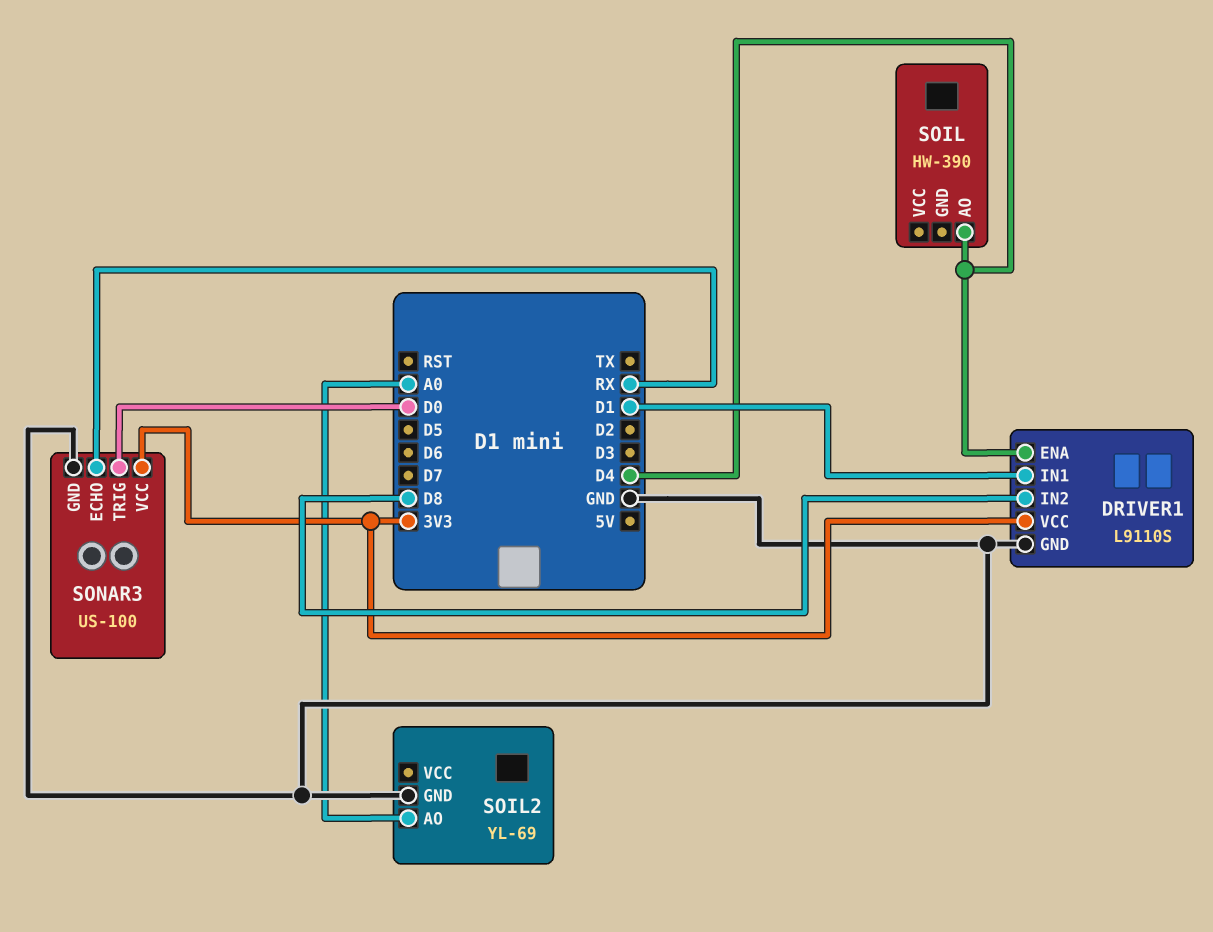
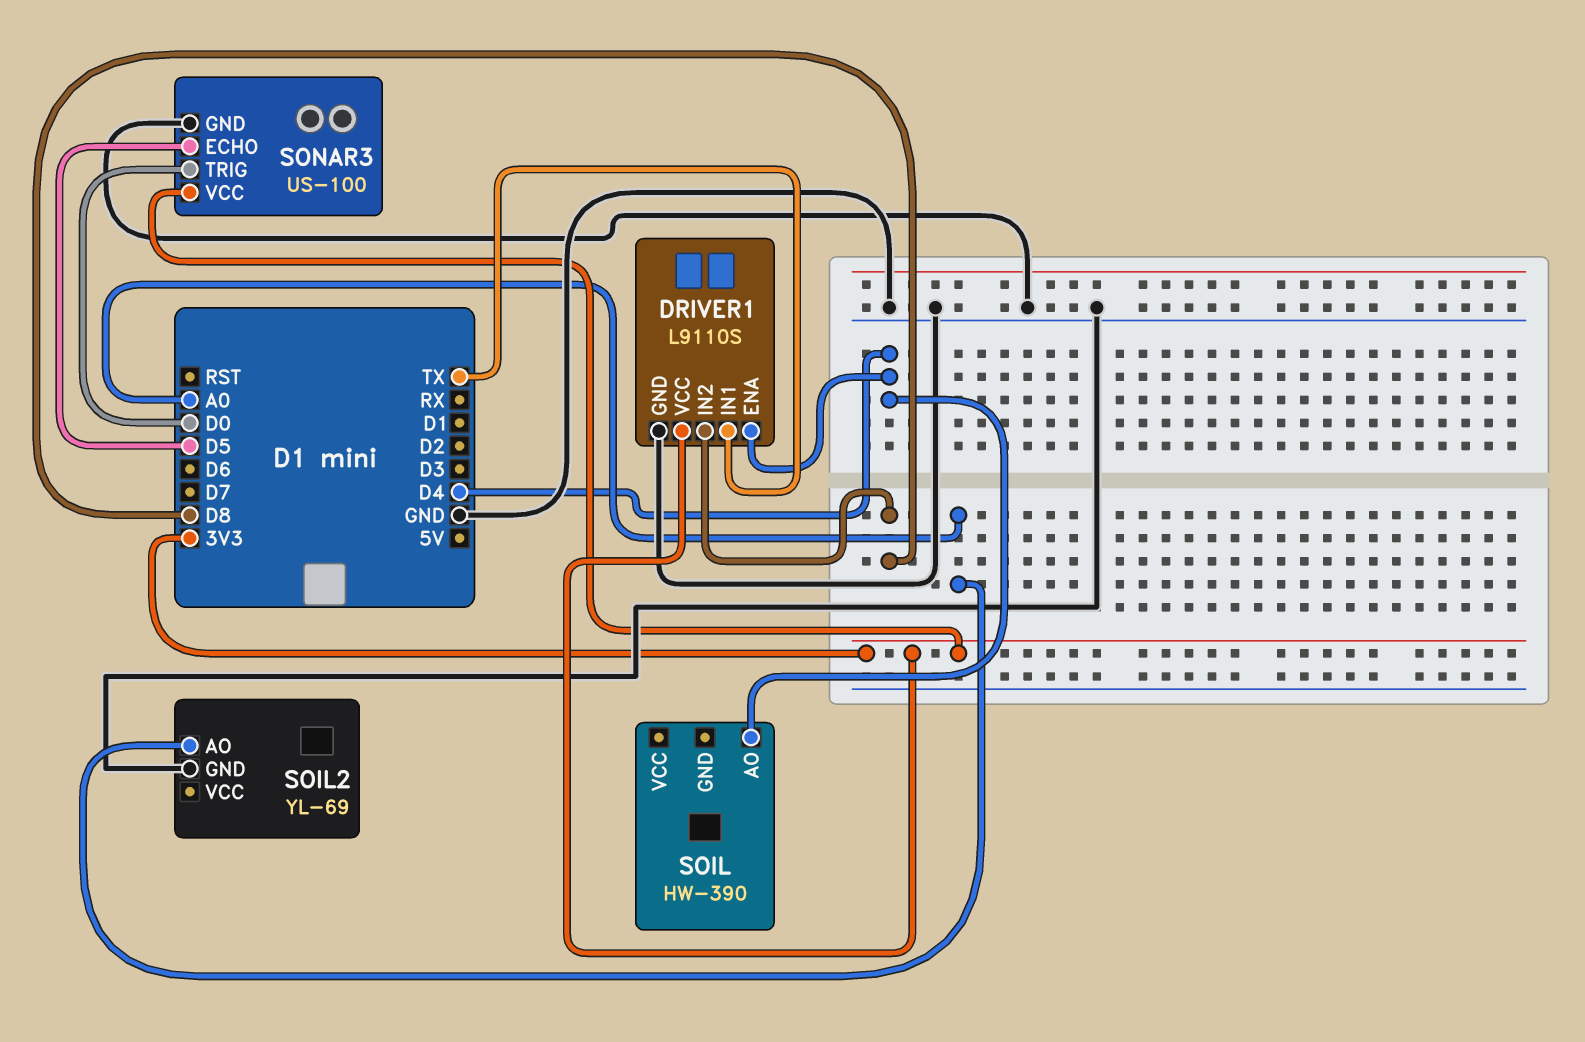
DRIVER1 pin IN1: D1 -> TX
SONAR3 pin ECHO: RX -> D5

